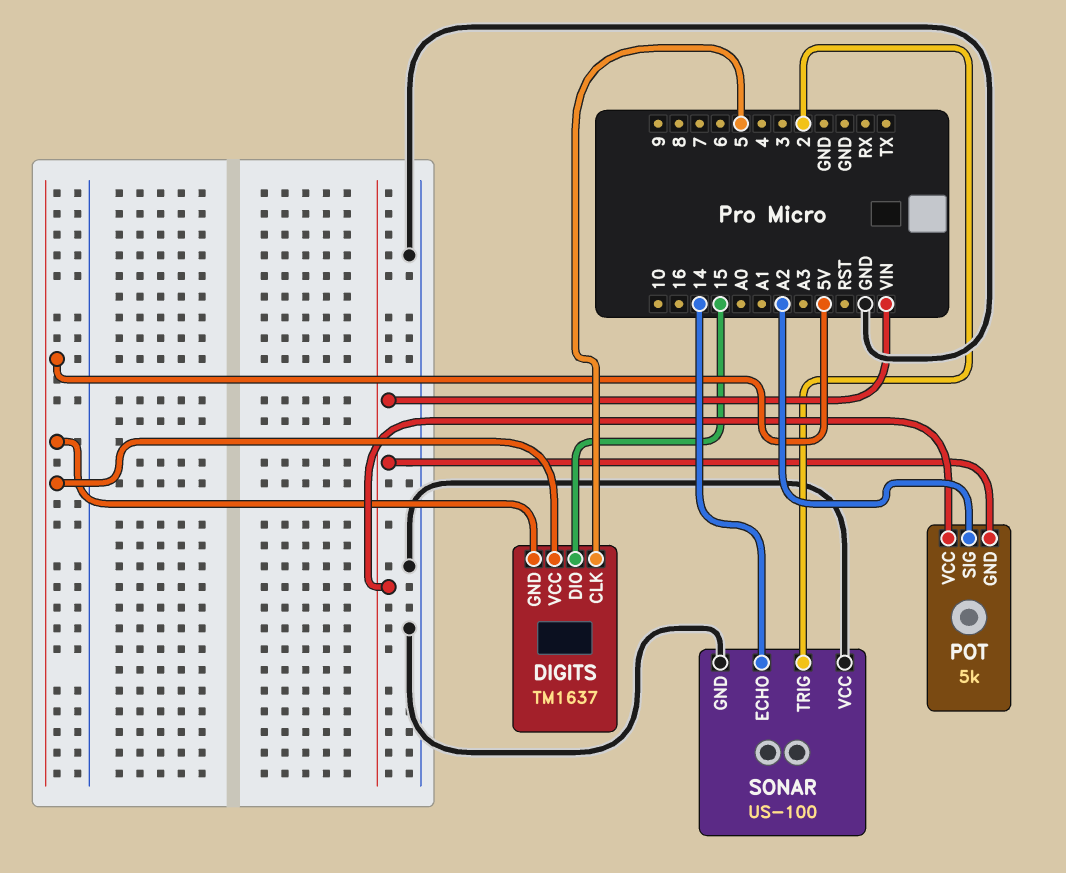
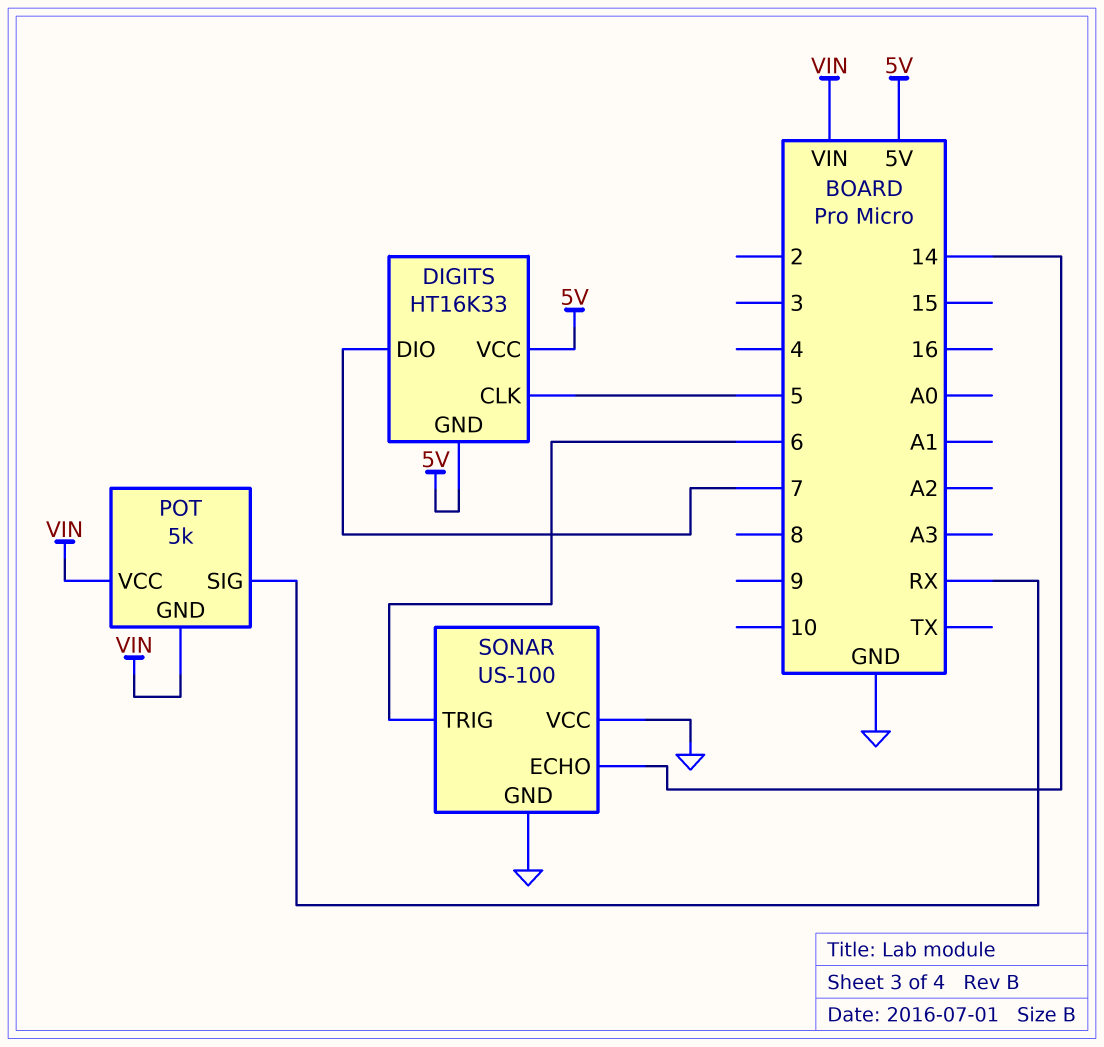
DIGITS: TM1637 -> HT16K33
DIGITS pin DIO: 15 -> 7
POT pin SIG: A2 -> RX
SONAR pin TRIG: 2 -> 6

